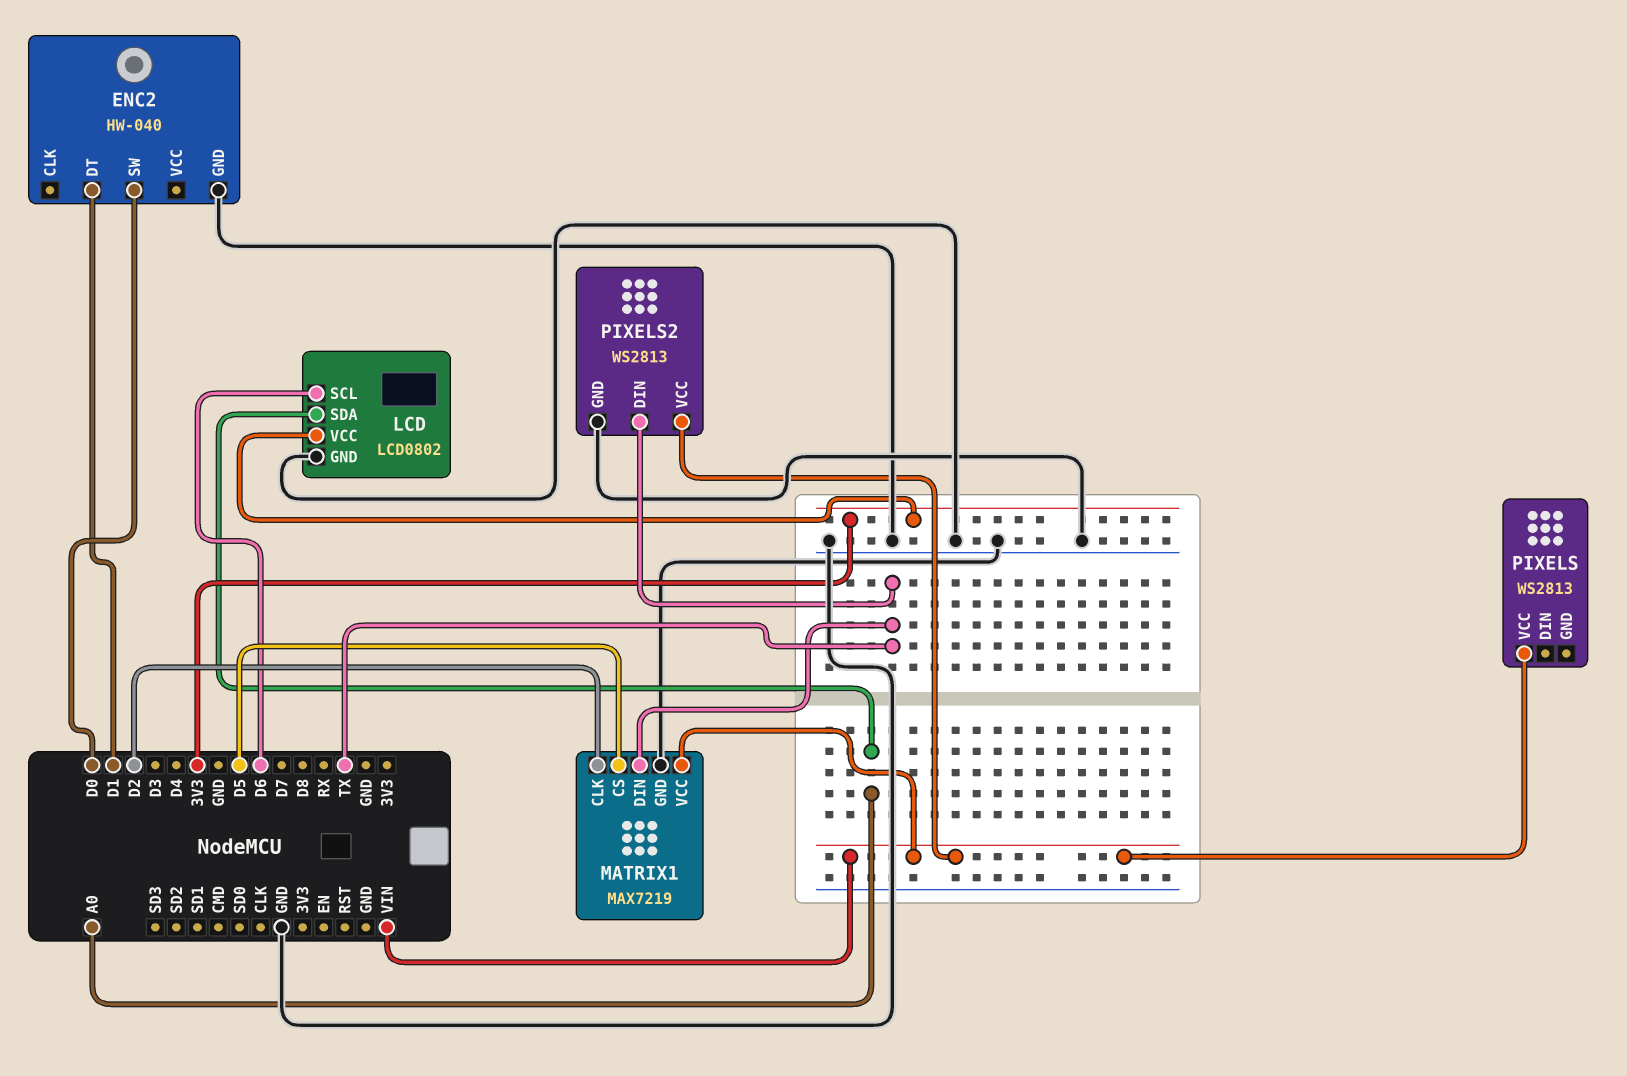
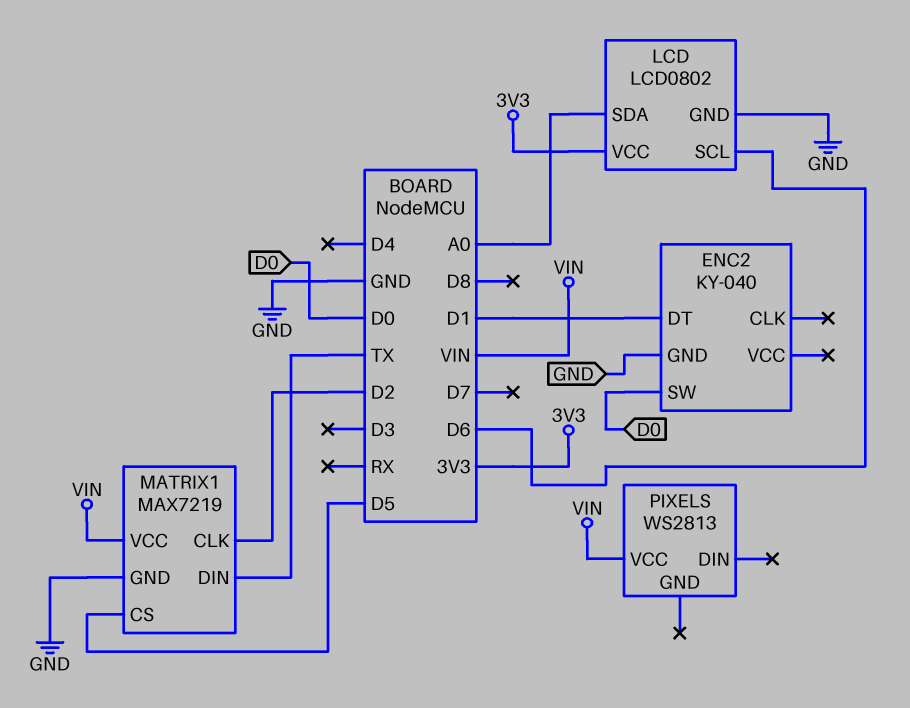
ENC2: HW-040 -> KY-040
PIXELS2: WS2813 -> none
PIXELS2 pin DIN: TX -> none
PIXELS2 pin GND: GND -> none
PIXELS2 pin VCC: VIN -> none

